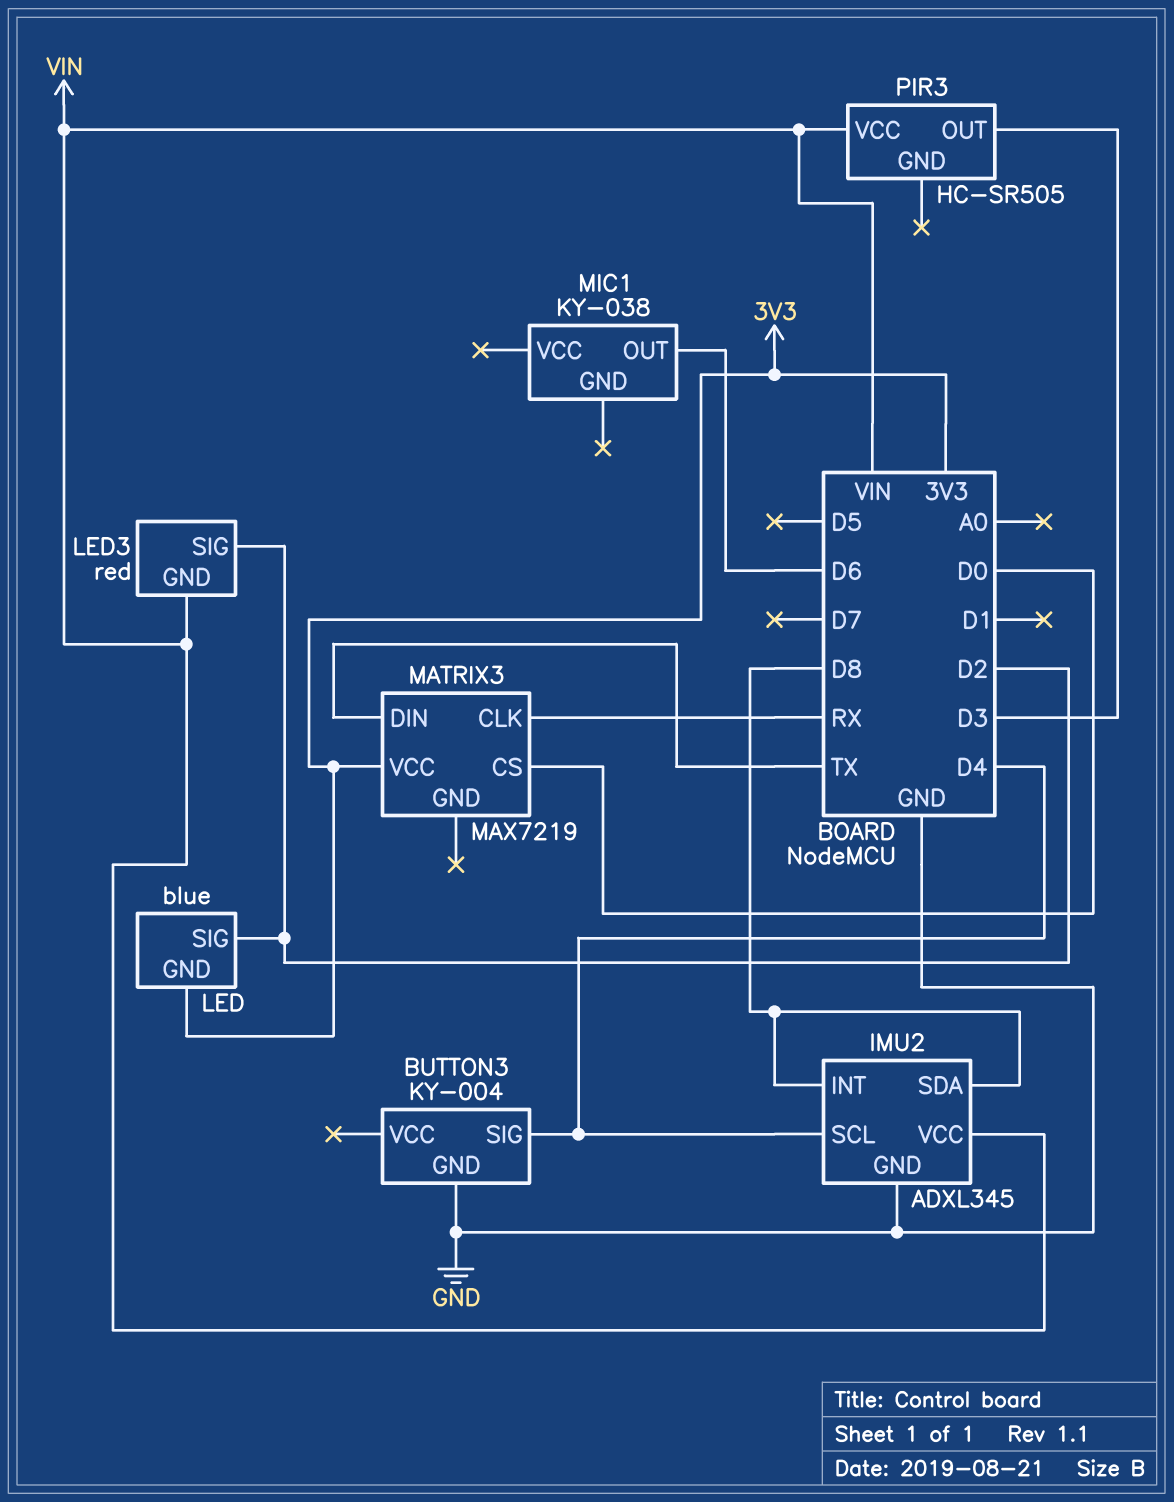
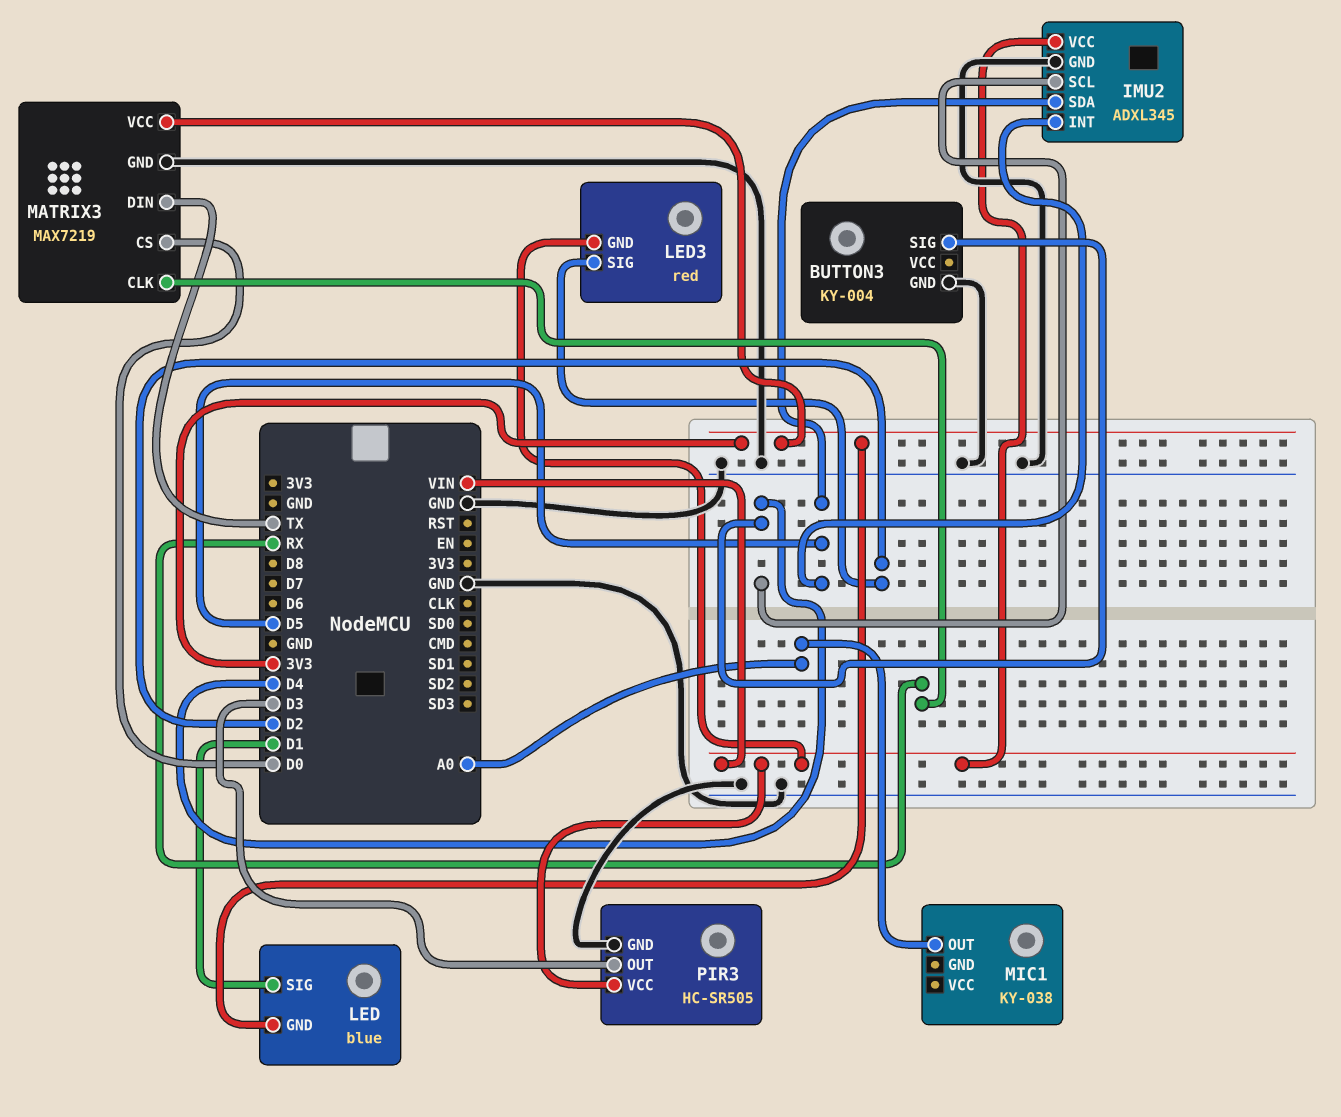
IMU2 pin INT: D8 -> D5
IMU2 pin SDA: D8 -> D5
LED pin SIG: D2 -> D1
MATRIX3 pin GND: none -> GND
MIC1 pin OUT: D6 -> A0
PIR3 pin GND: none -> GND

